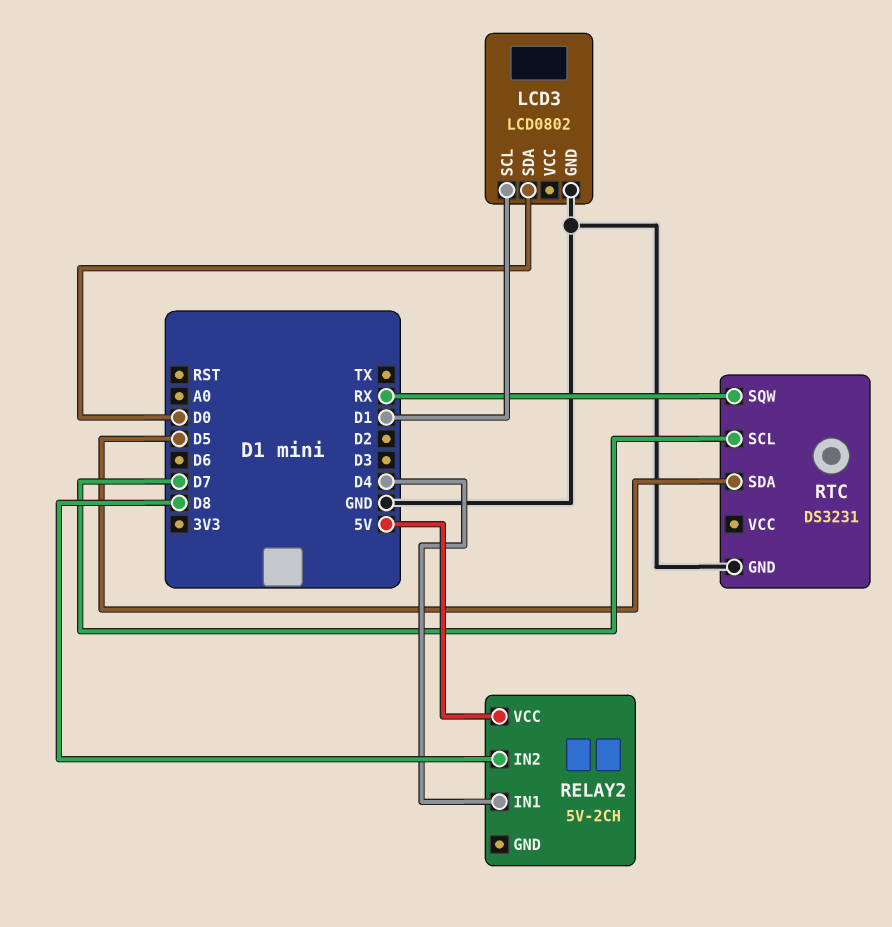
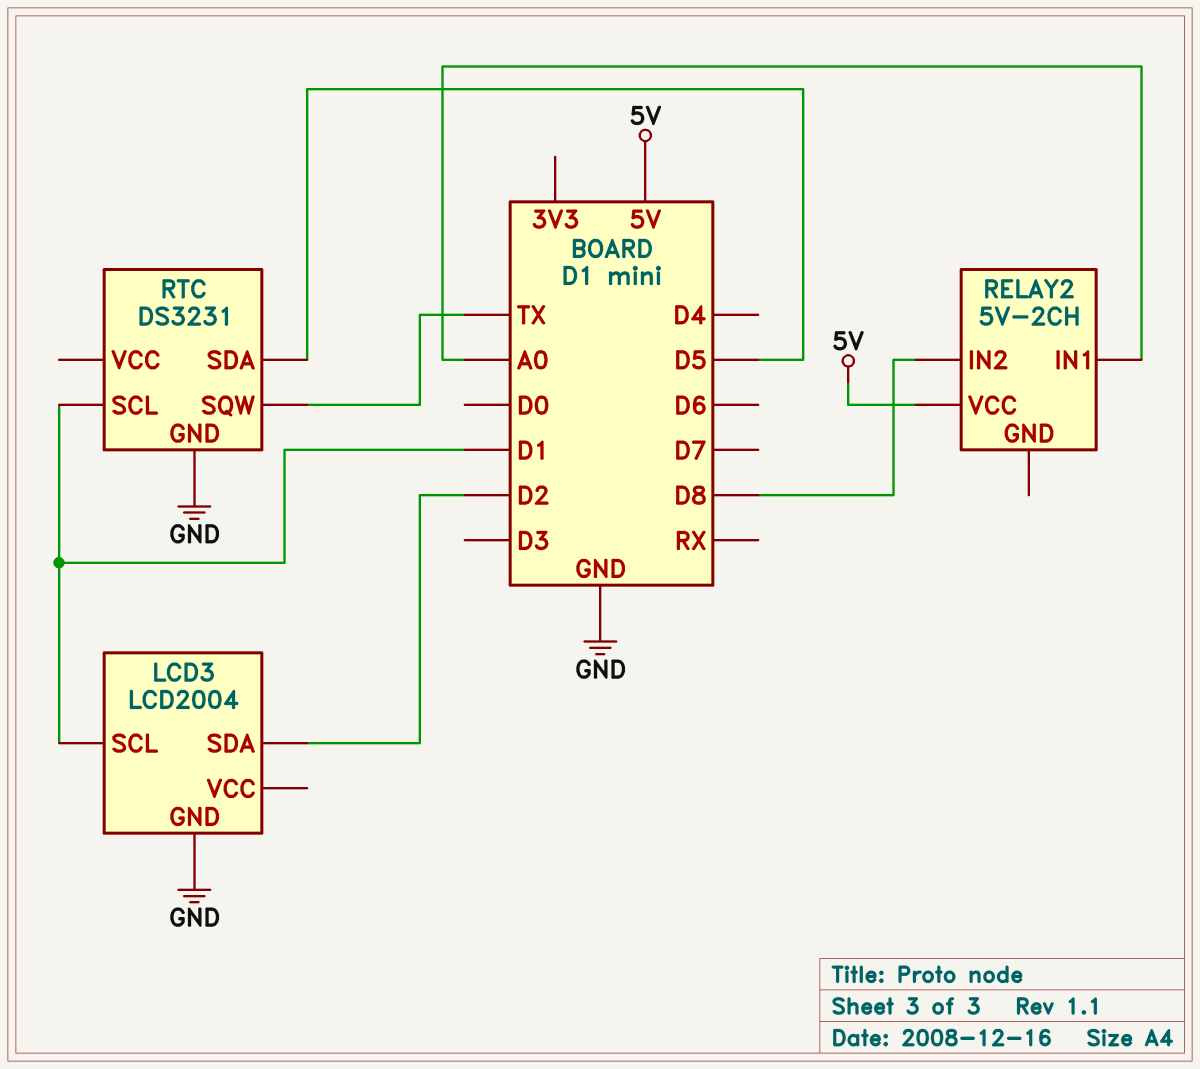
LCD3: LCD0802 -> LCD2004
LCD3 pin SDA: D0 -> D2
RELAY2 pin IN1: D4 -> A0
RTC pin SCL: D7 -> D1
RTC pin SQW: RX -> TX

